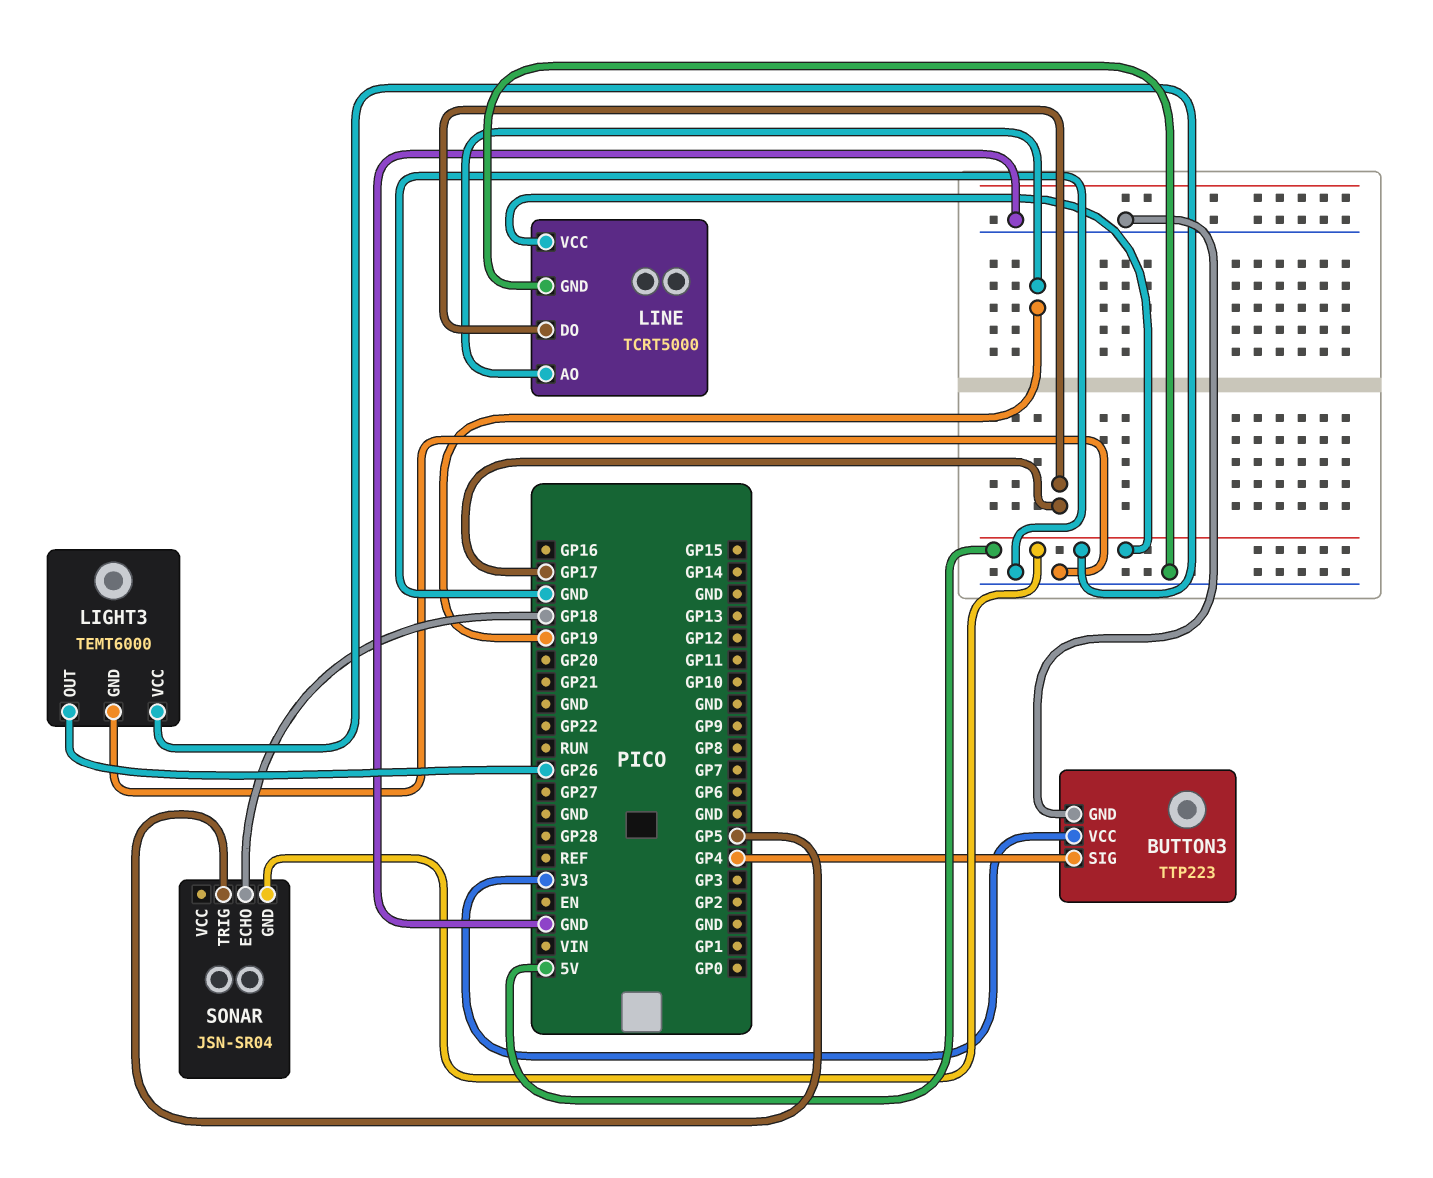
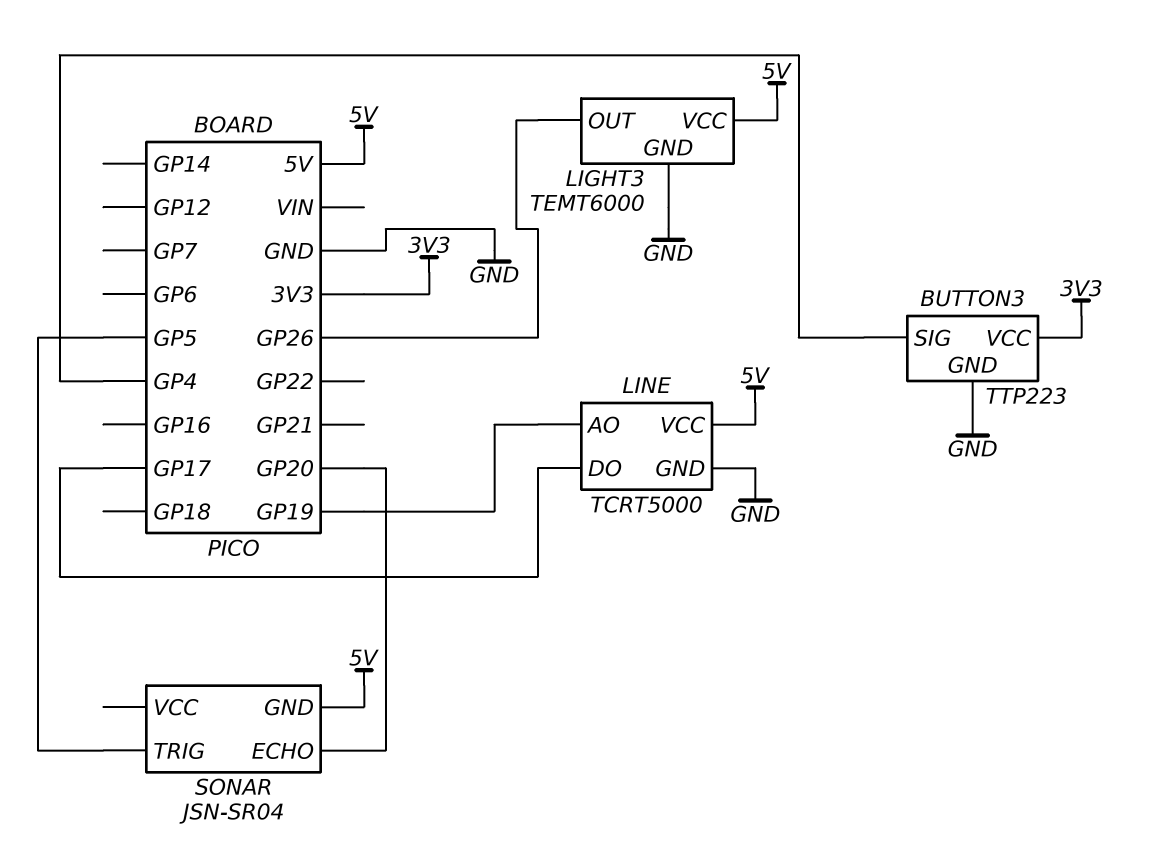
SONAR pin ECHO: GP18 -> GP20

